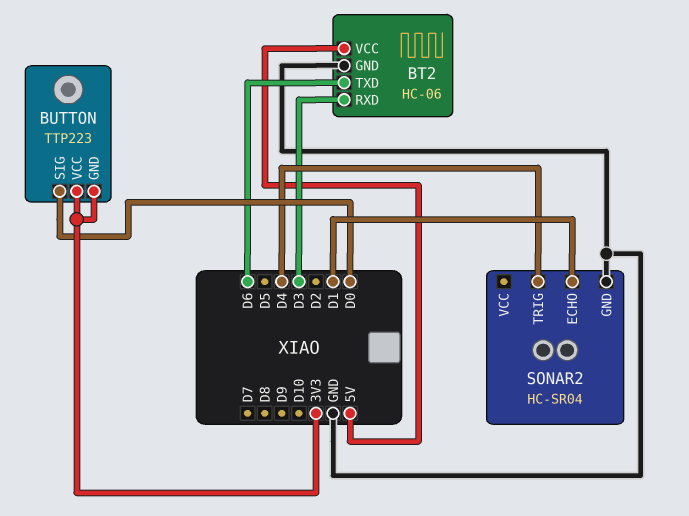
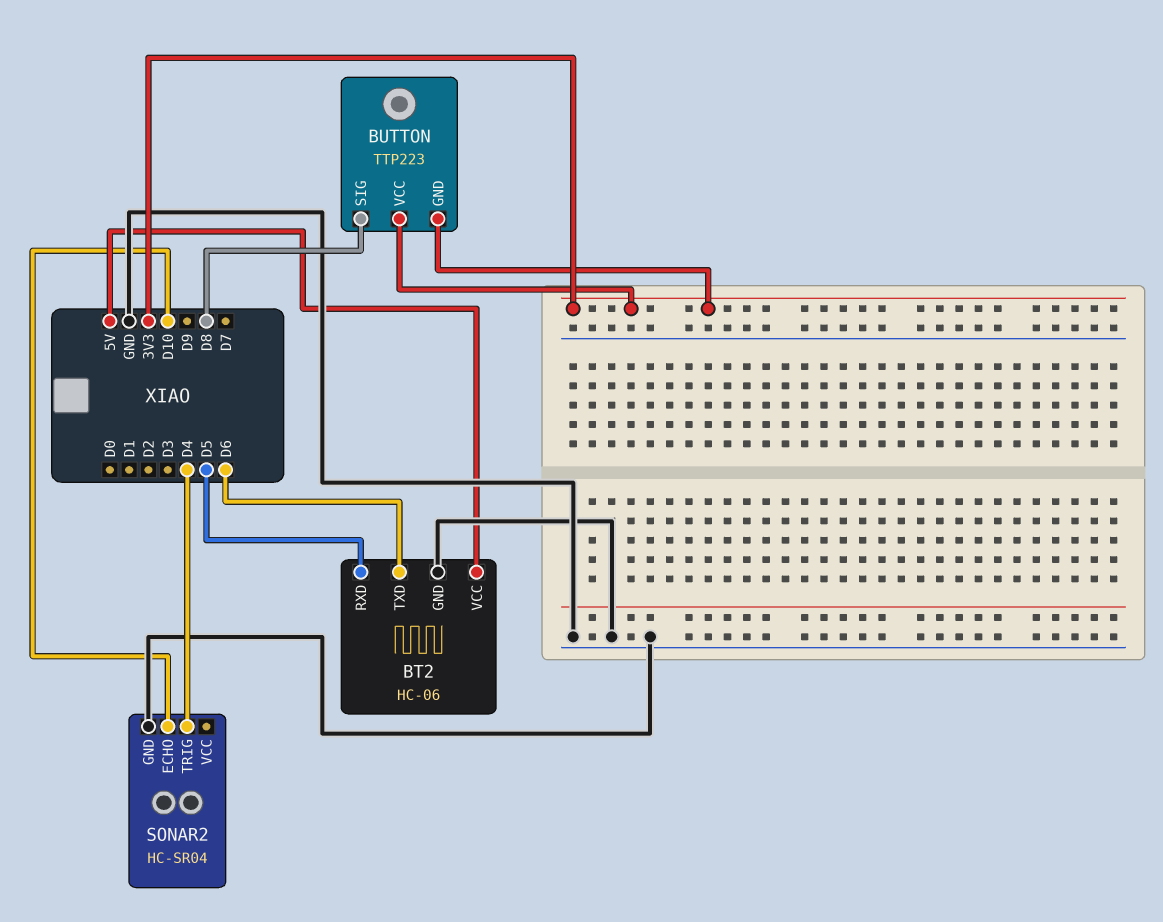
BT2 pin RXD: D3 -> D5
BUTTON pin SIG: D0 -> D8
SONAR2 pin ECHO: D1 -> D10

